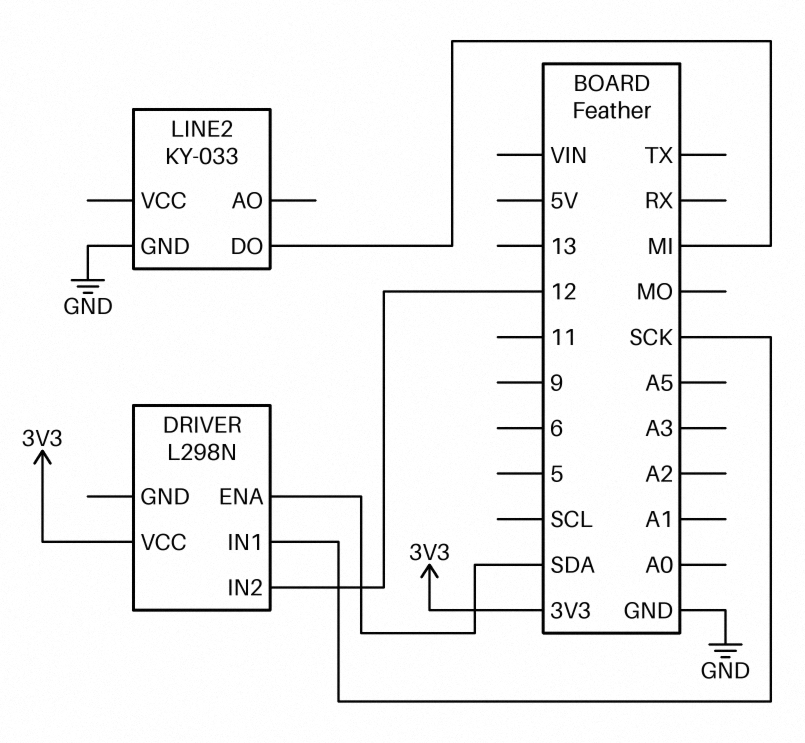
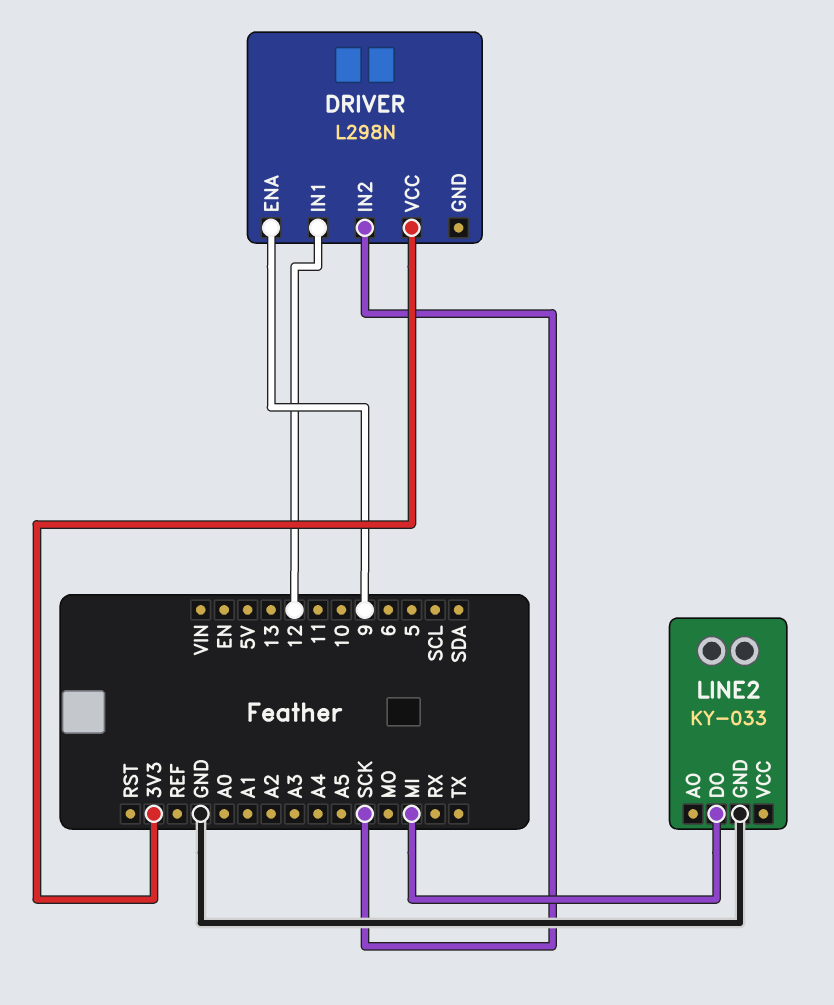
DRIVER pin ENA: SDA -> 9
DRIVER pin IN1: SCK -> 12
DRIVER pin IN2: 12 -> SCK

